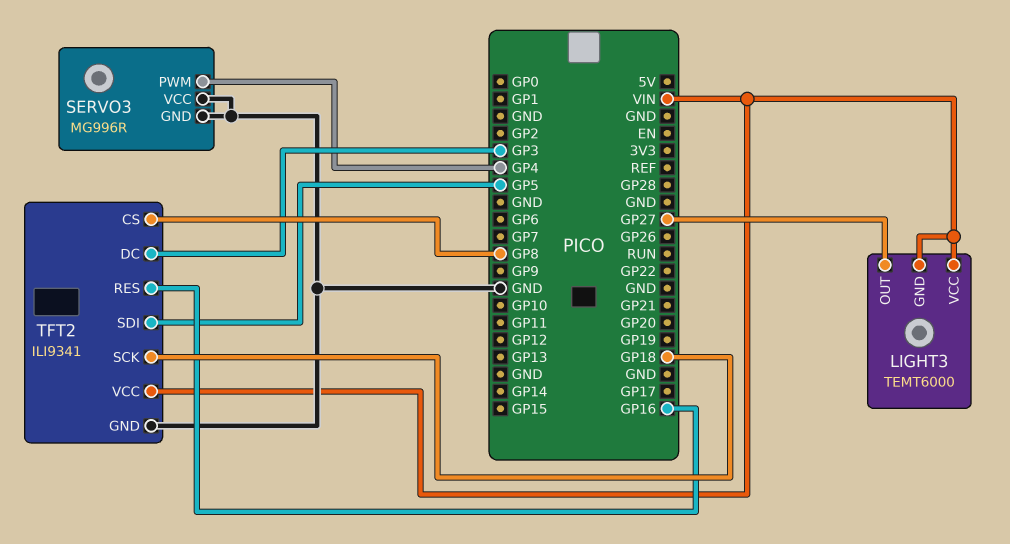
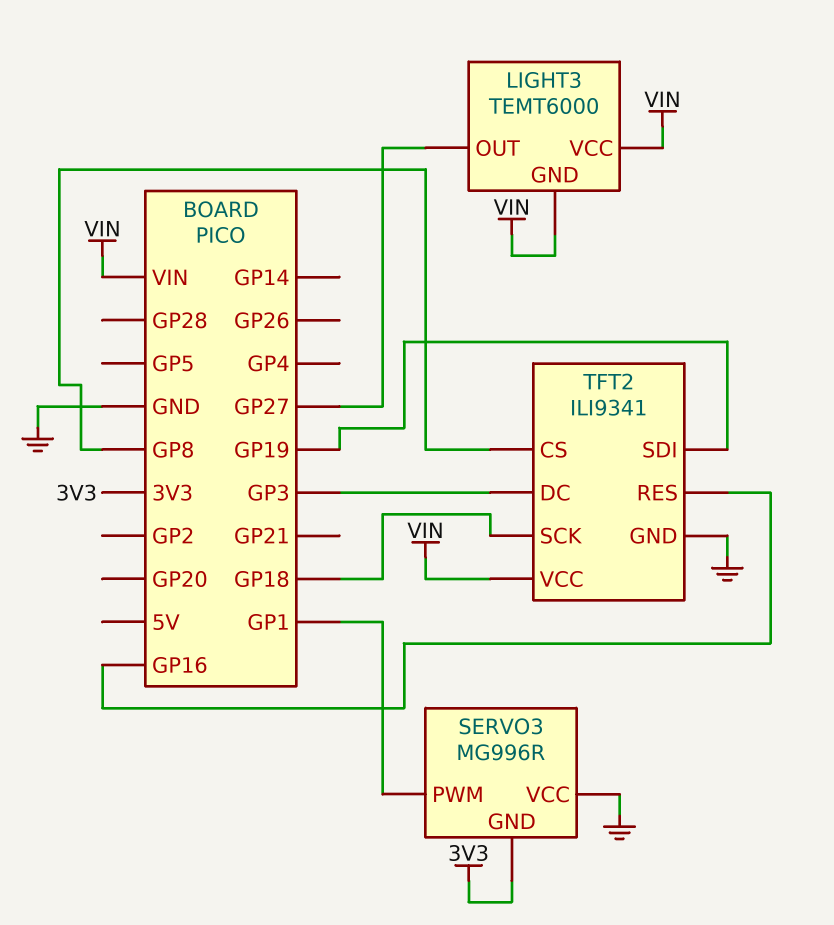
SERVO3 pin GND: GND -> 3V3
SERVO3 pin PWM: GP4 -> GP1
TFT2 pin SDI: GP5 -> GP19

